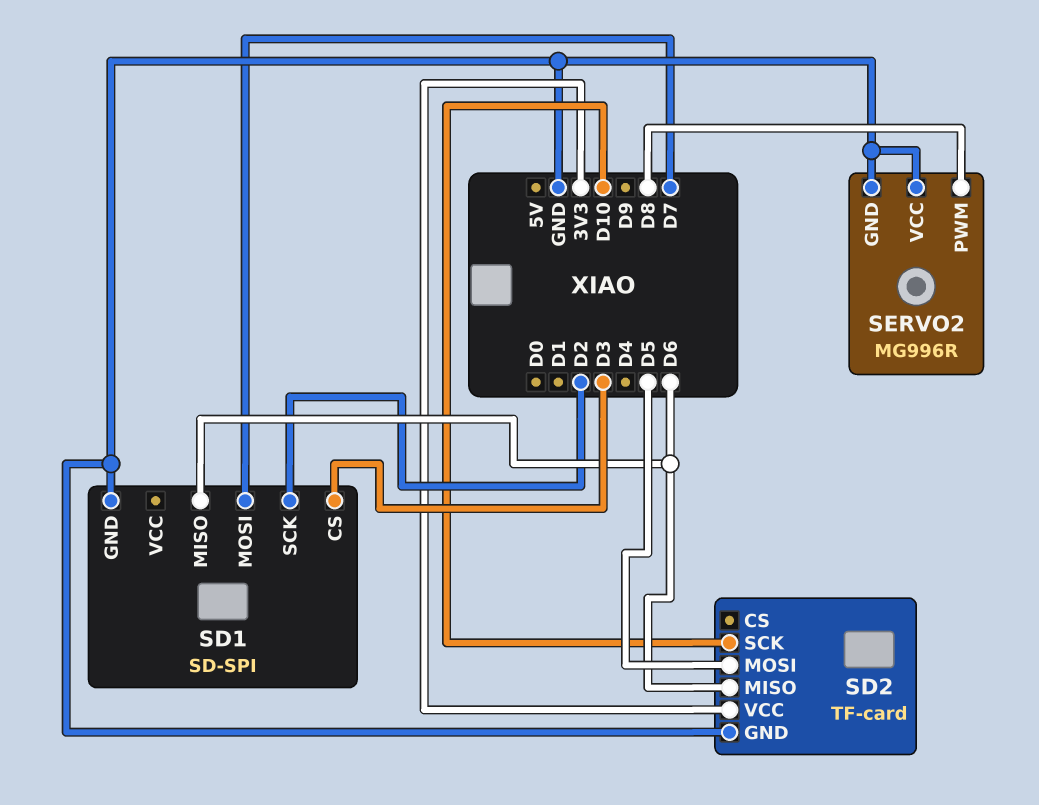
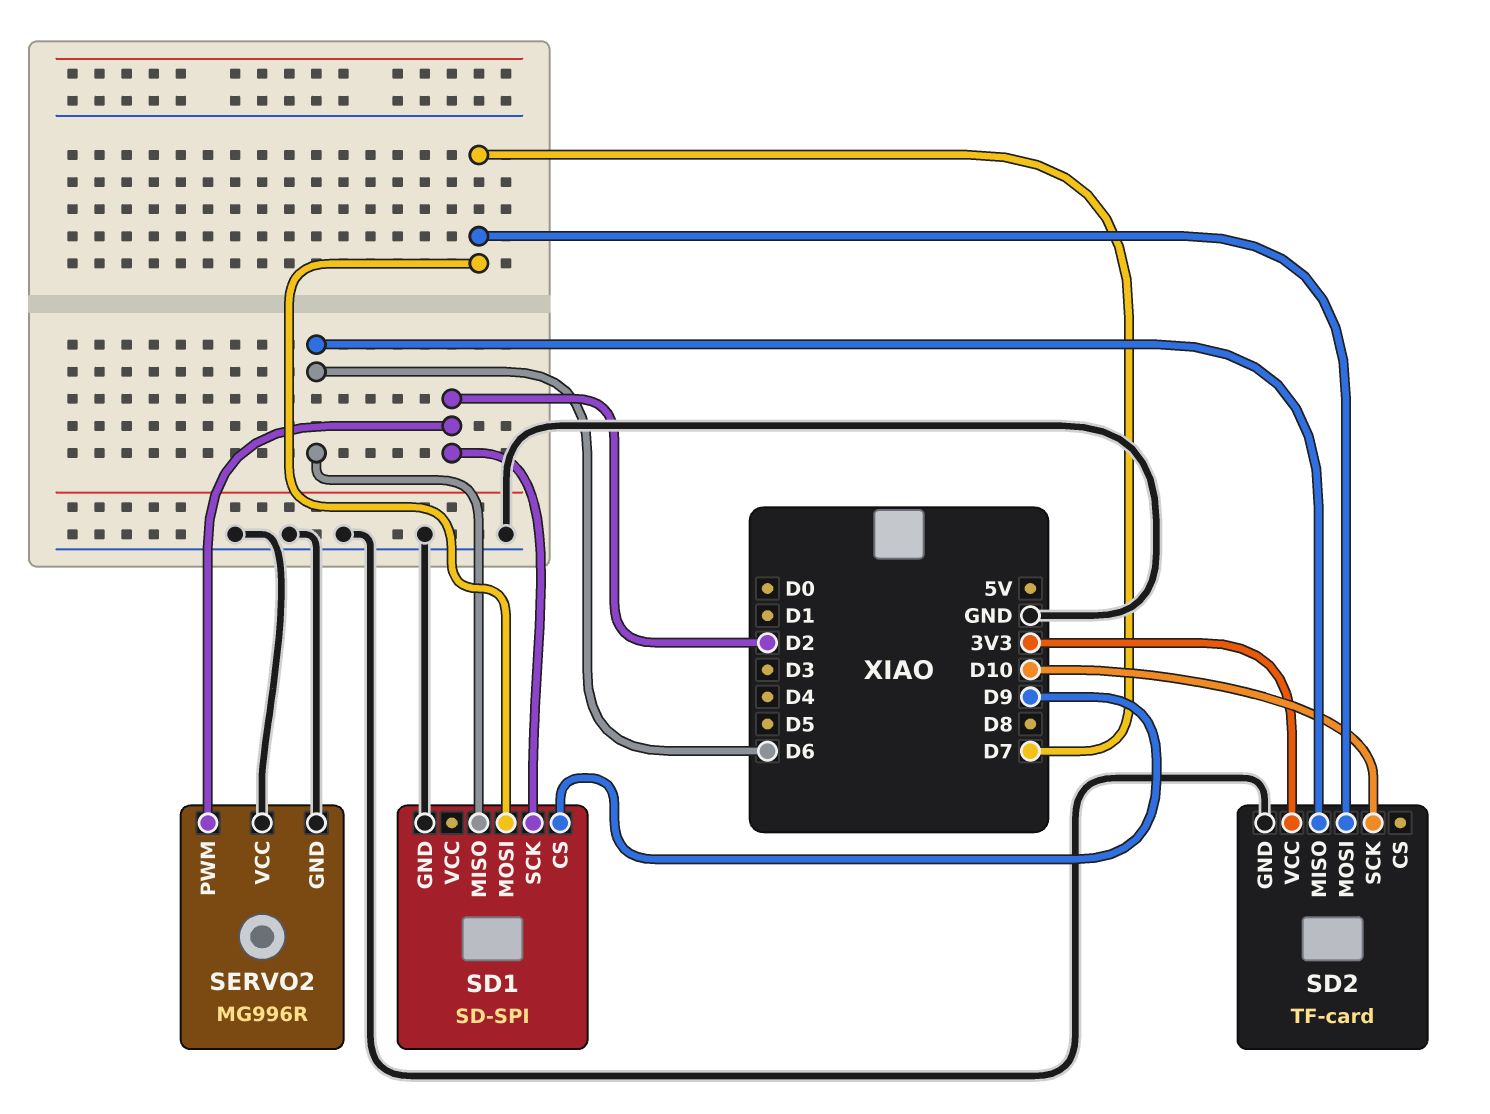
SD1 pin CS: D3 -> D9
SD2 pin MOSI: D5 -> D7
SERVO2 pin PWM: D8 -> D2

